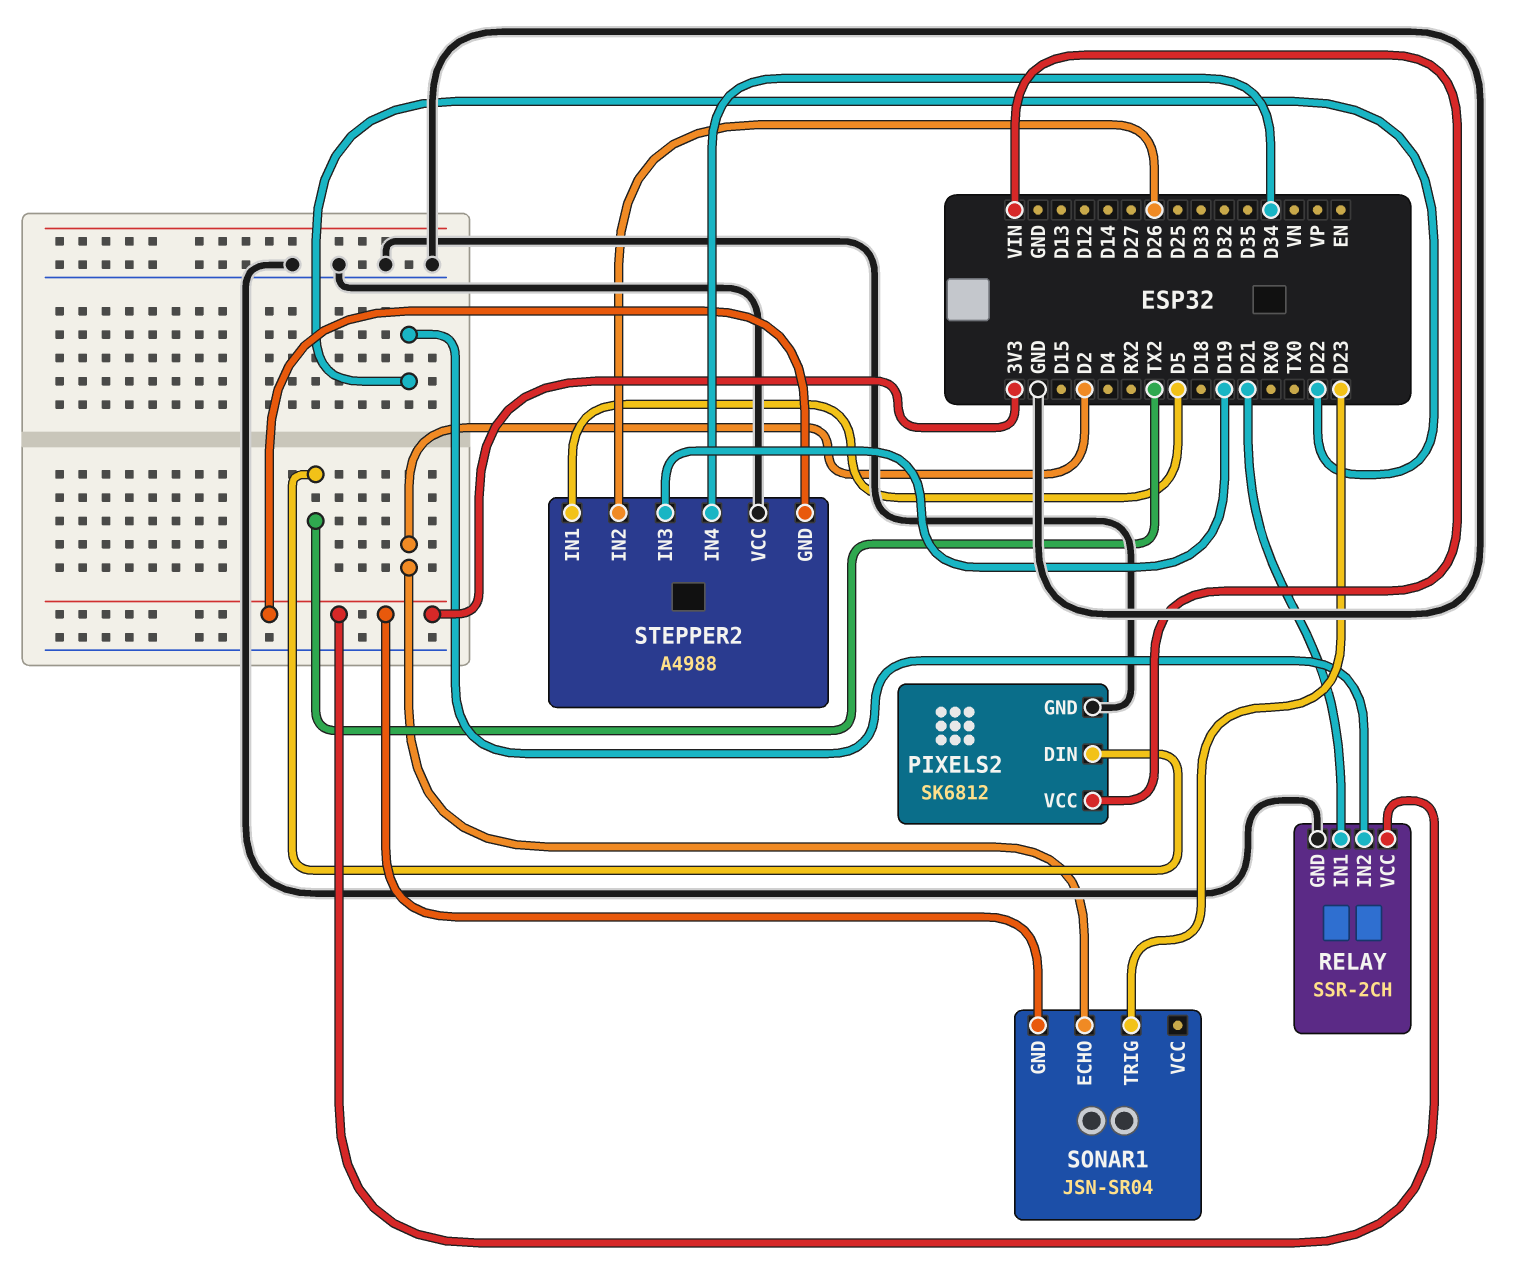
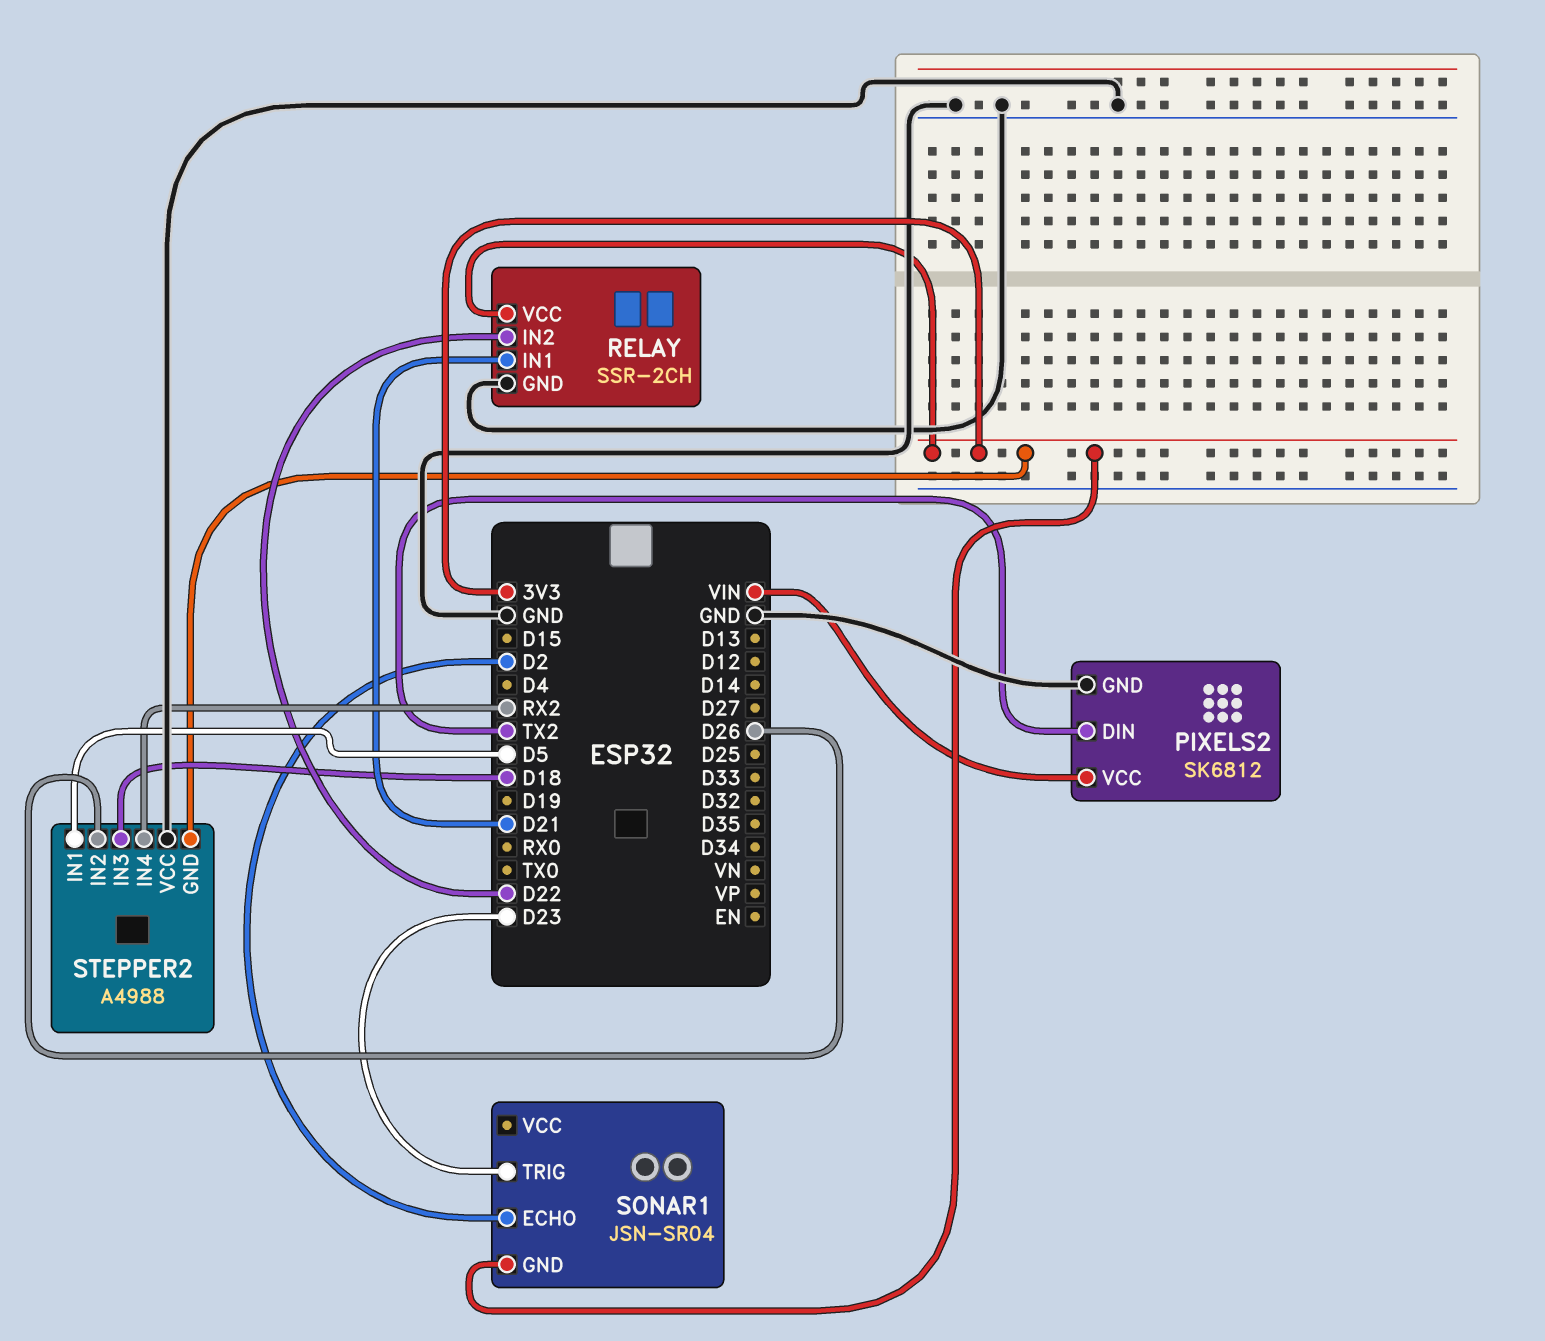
STEPPER2 pin IN3: D19 -> D18
STEPPER2 pin IN4: D34 -> RX2

